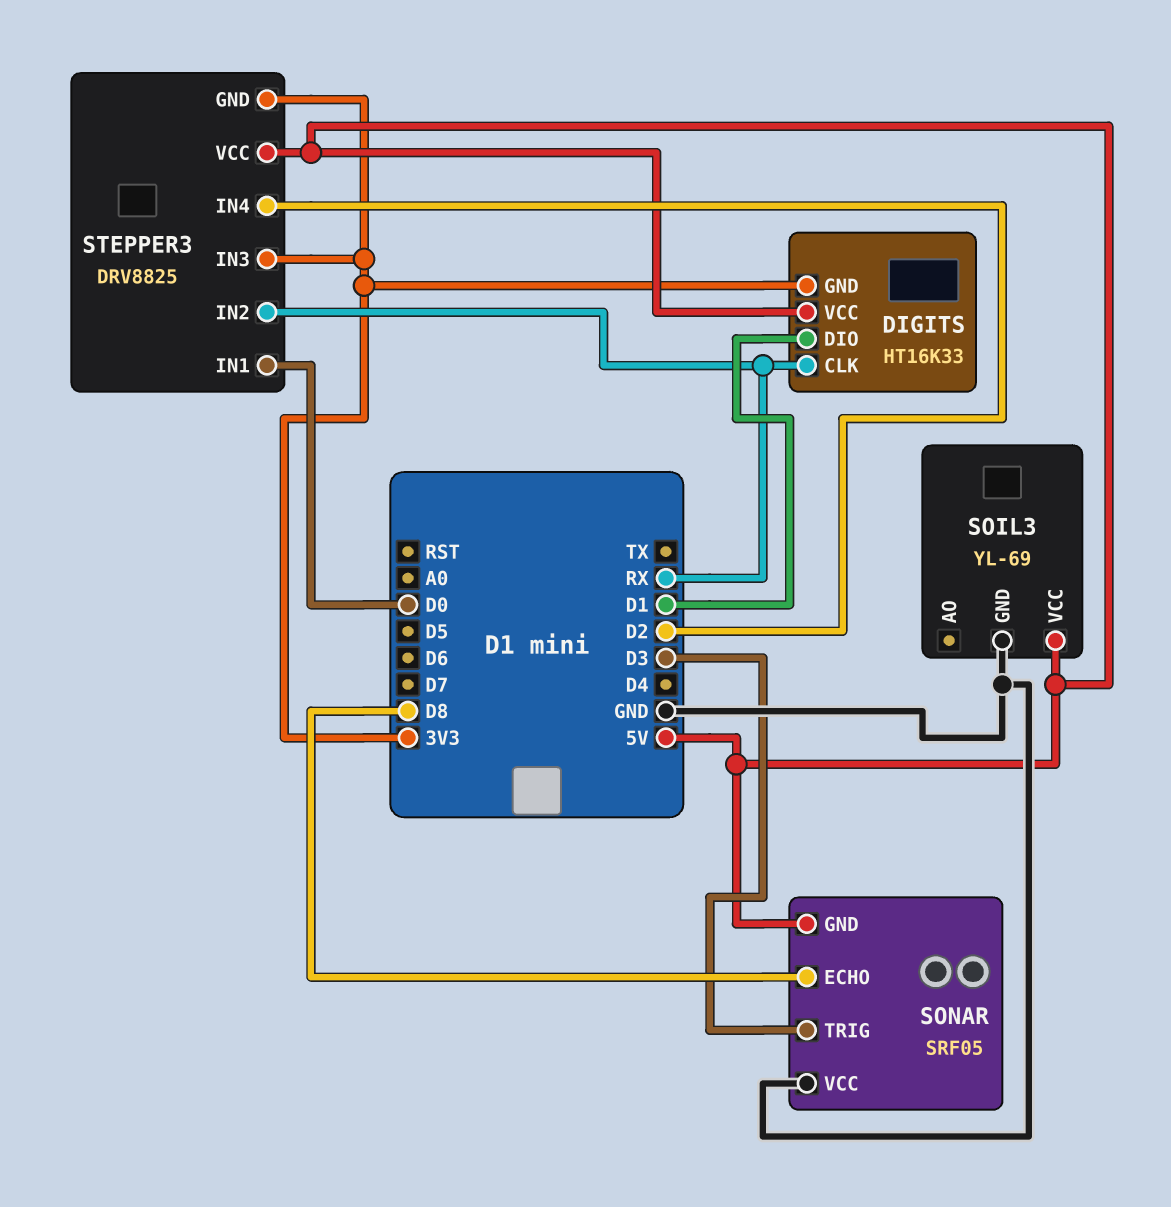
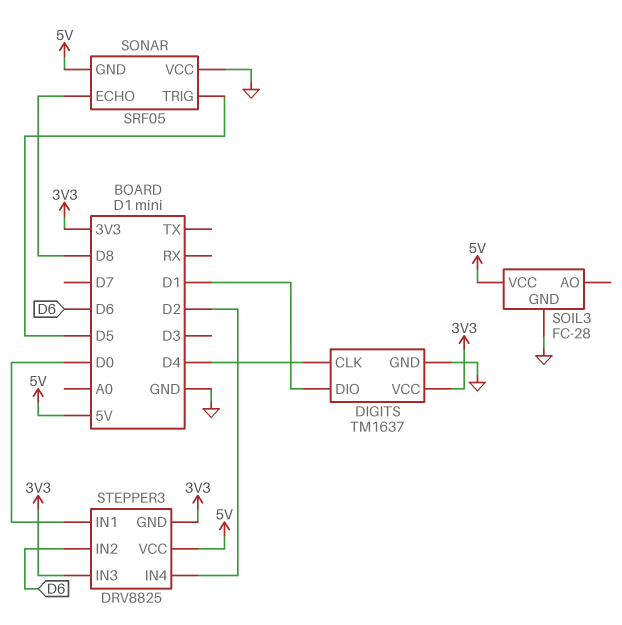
DIGITS: HT16K33 -> TM1637
DIGITS pin CLK: RX -> D4
DIGITS pin GND: 3V3 -> GND
DIGITS pin VCC: 5V -> 3V3
SOIL3: YL-69 -> FC-28
SONAR pin TRIG: D3 -> D5
STEPPER3 pin IN2: RX -> D6

